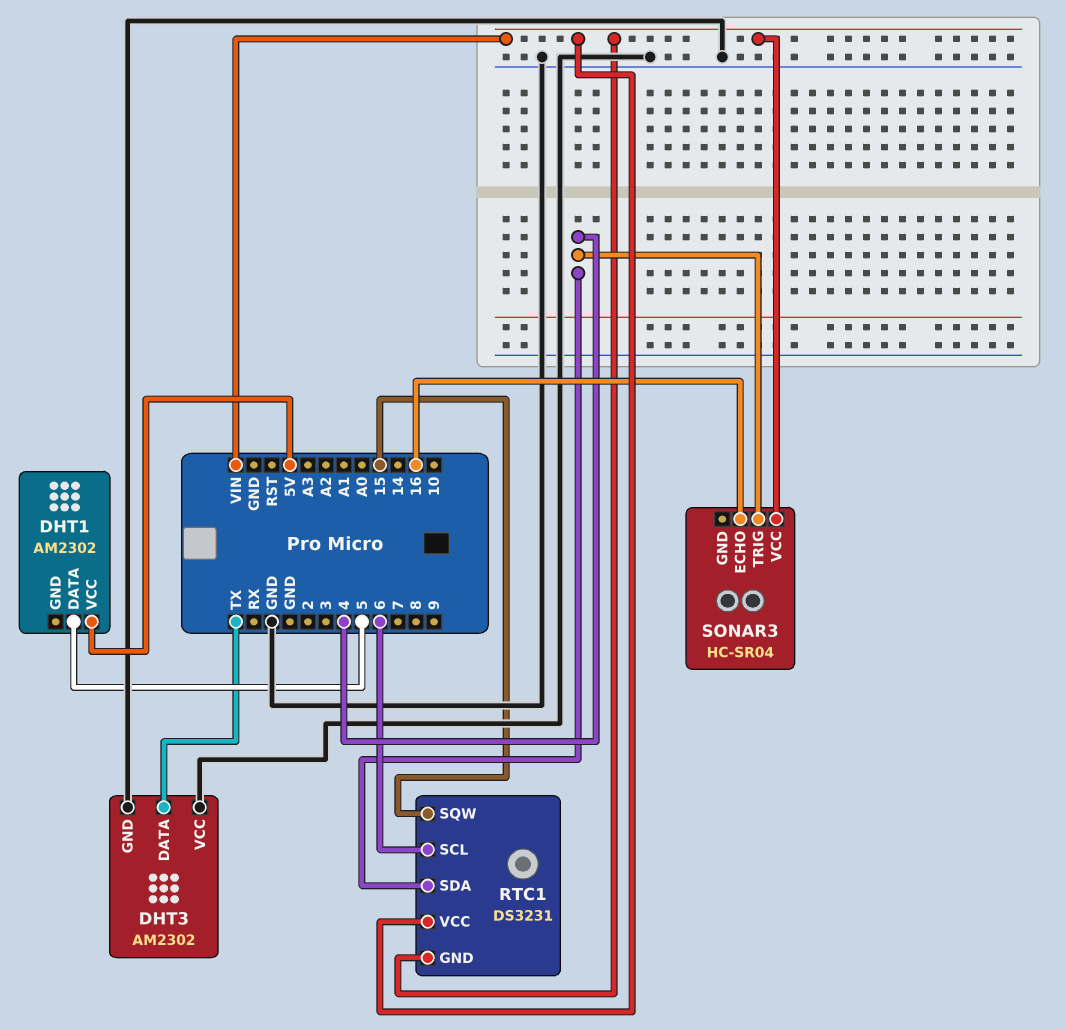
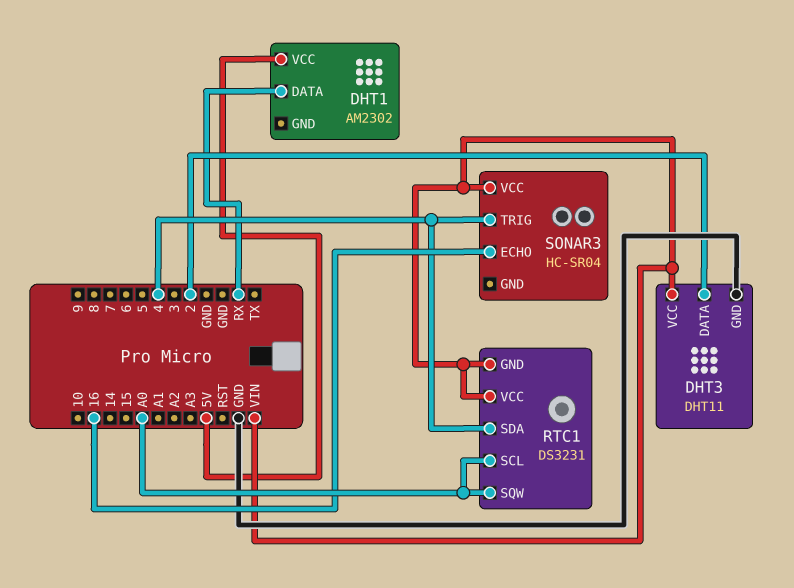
DHT1 pin DATA: 5 -> RX
DHT3: AM2302 -> DHT11
DHT3 pin DATA: TX -> 2
DHT3 pin VCC: GND -> VIN
RTC1 pin SCL: 6 -> A0
RTC1 pin SQW: 15 -> A0

